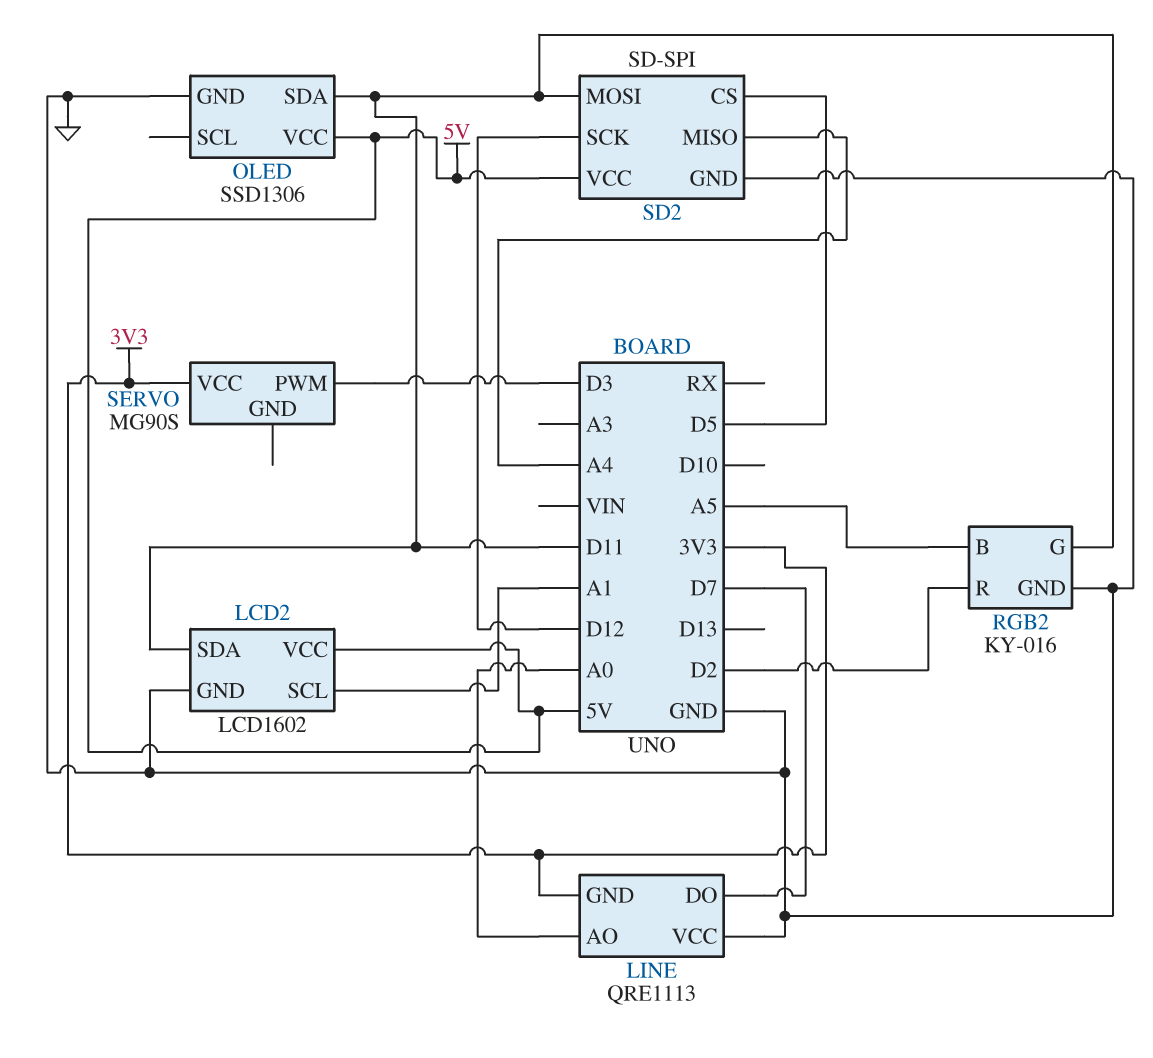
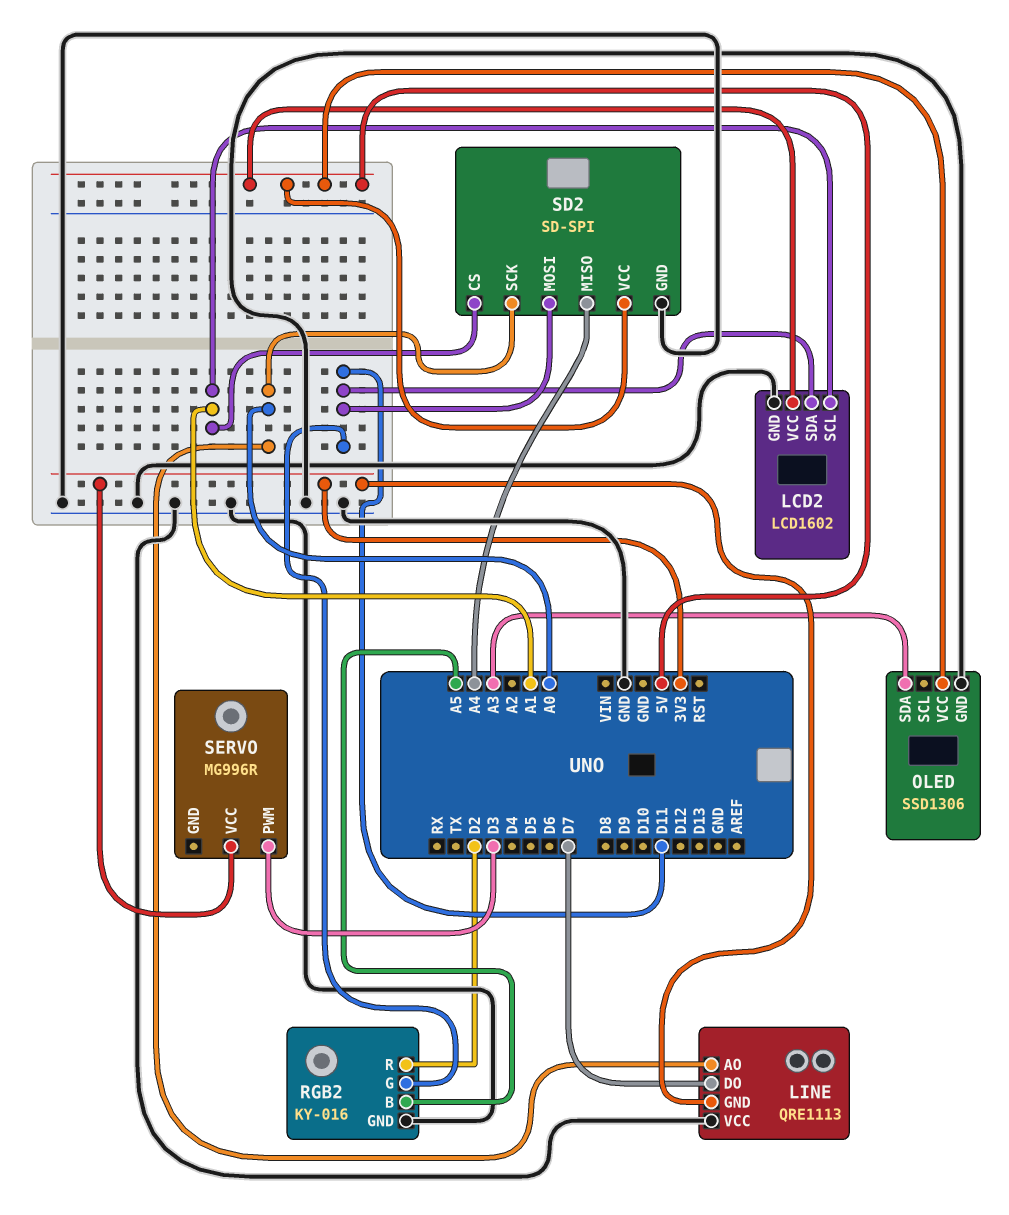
OLED pin SDA: D11 -> A3
SD2 pin CS: D5 -> A1
SD2 pin SCK: D12 -> A0
SERVO: MG90S -> MG996R

